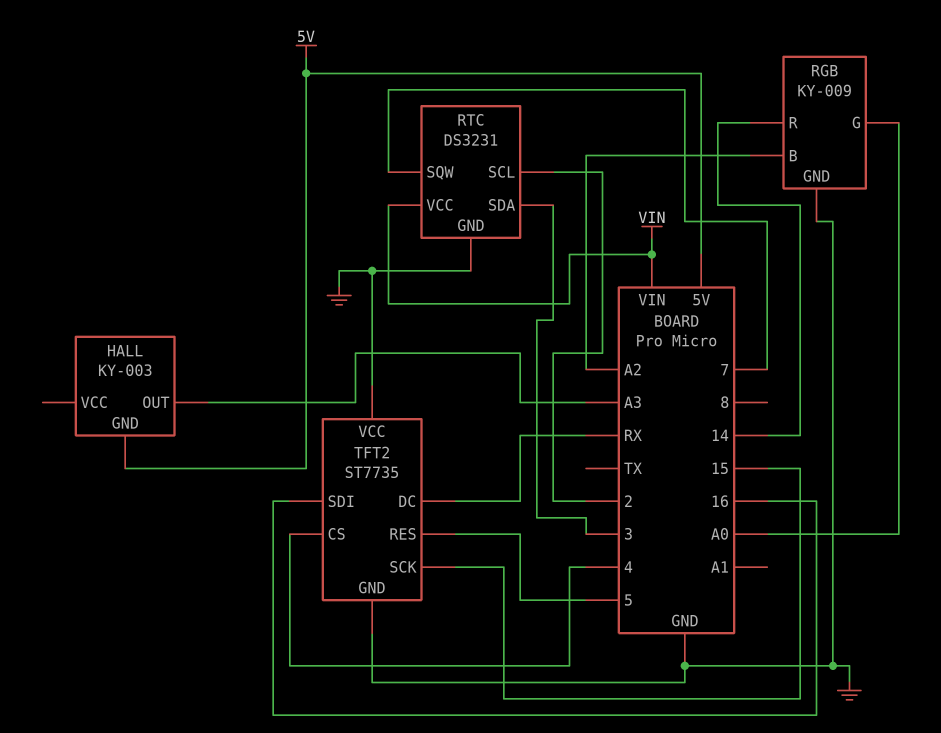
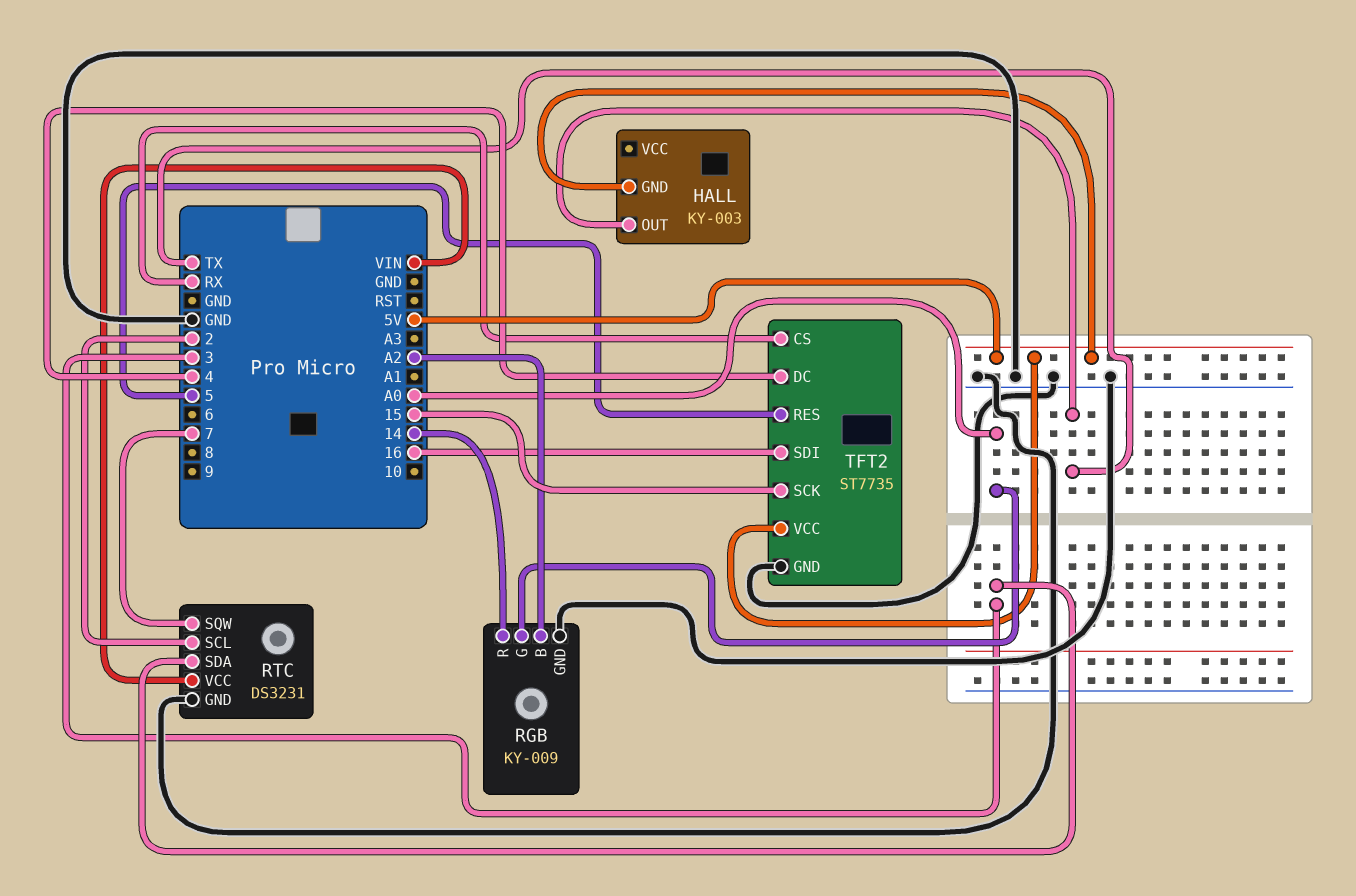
HALL pin OUT: A3 -> TX
TFT2 pin CS: 4 -> RX
TFT2 pin DC: RX -> 4
TFT2 pin VCC: GND -> 5V

